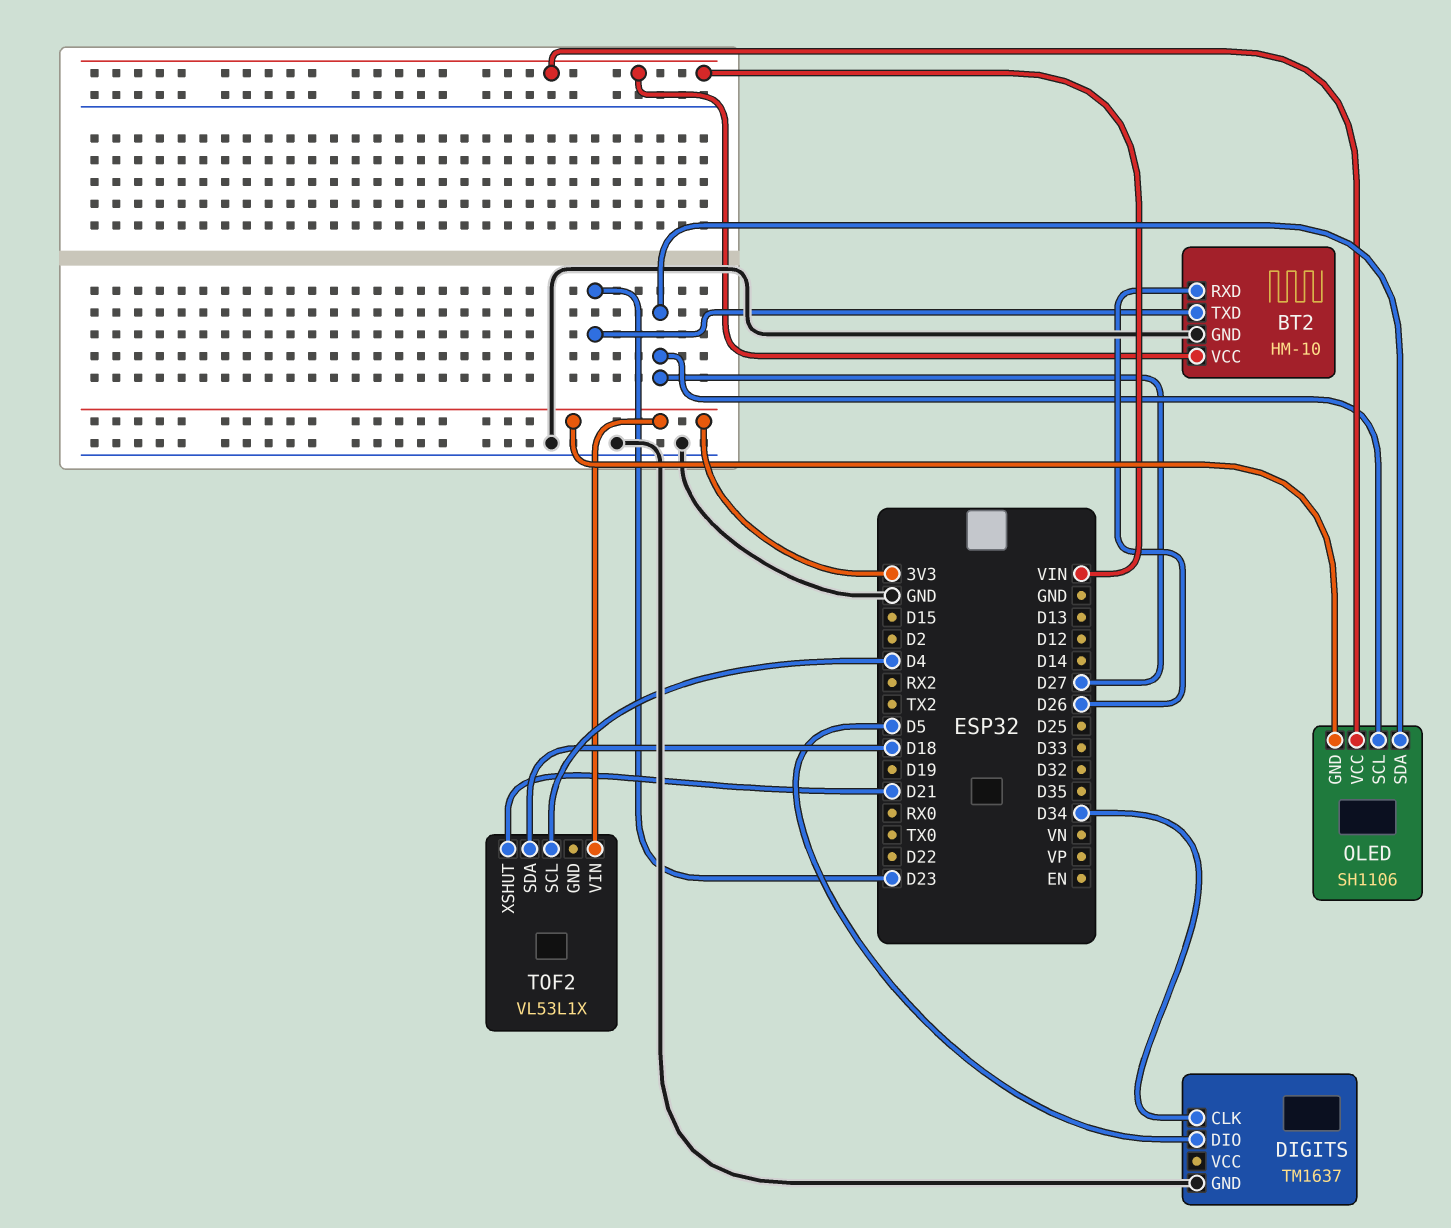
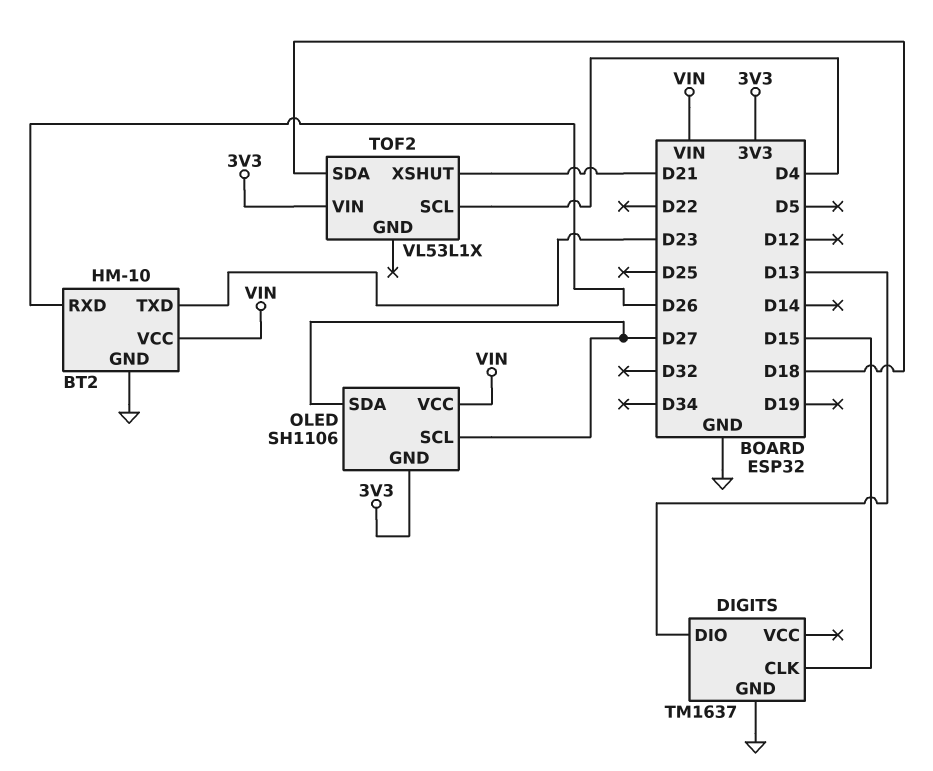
DIGITS pin CLK: D34 -> D15
DIGITS pin DIO: D5 -> D13

